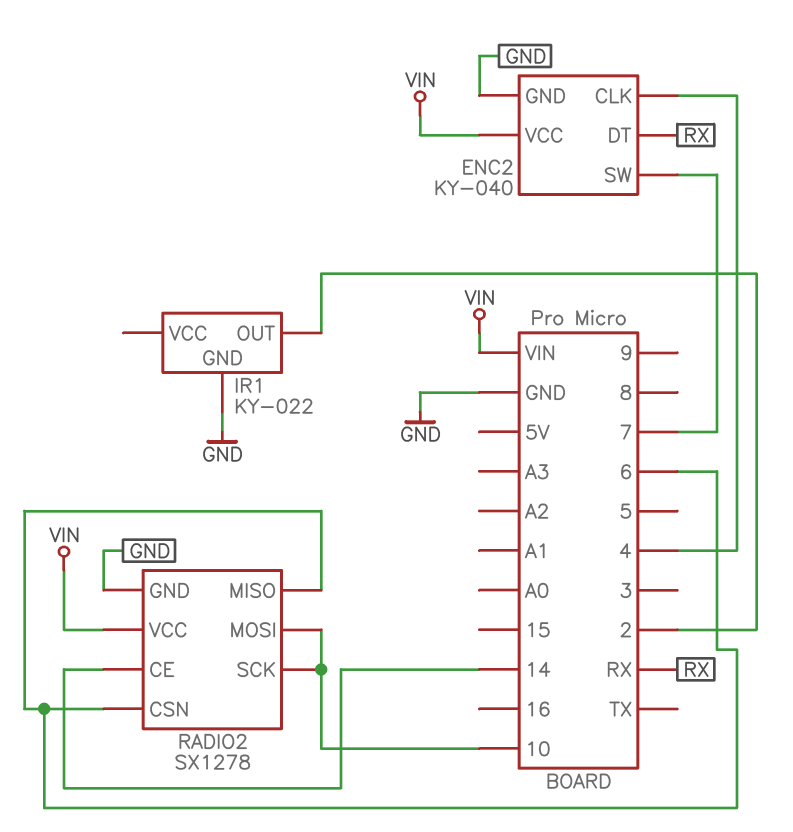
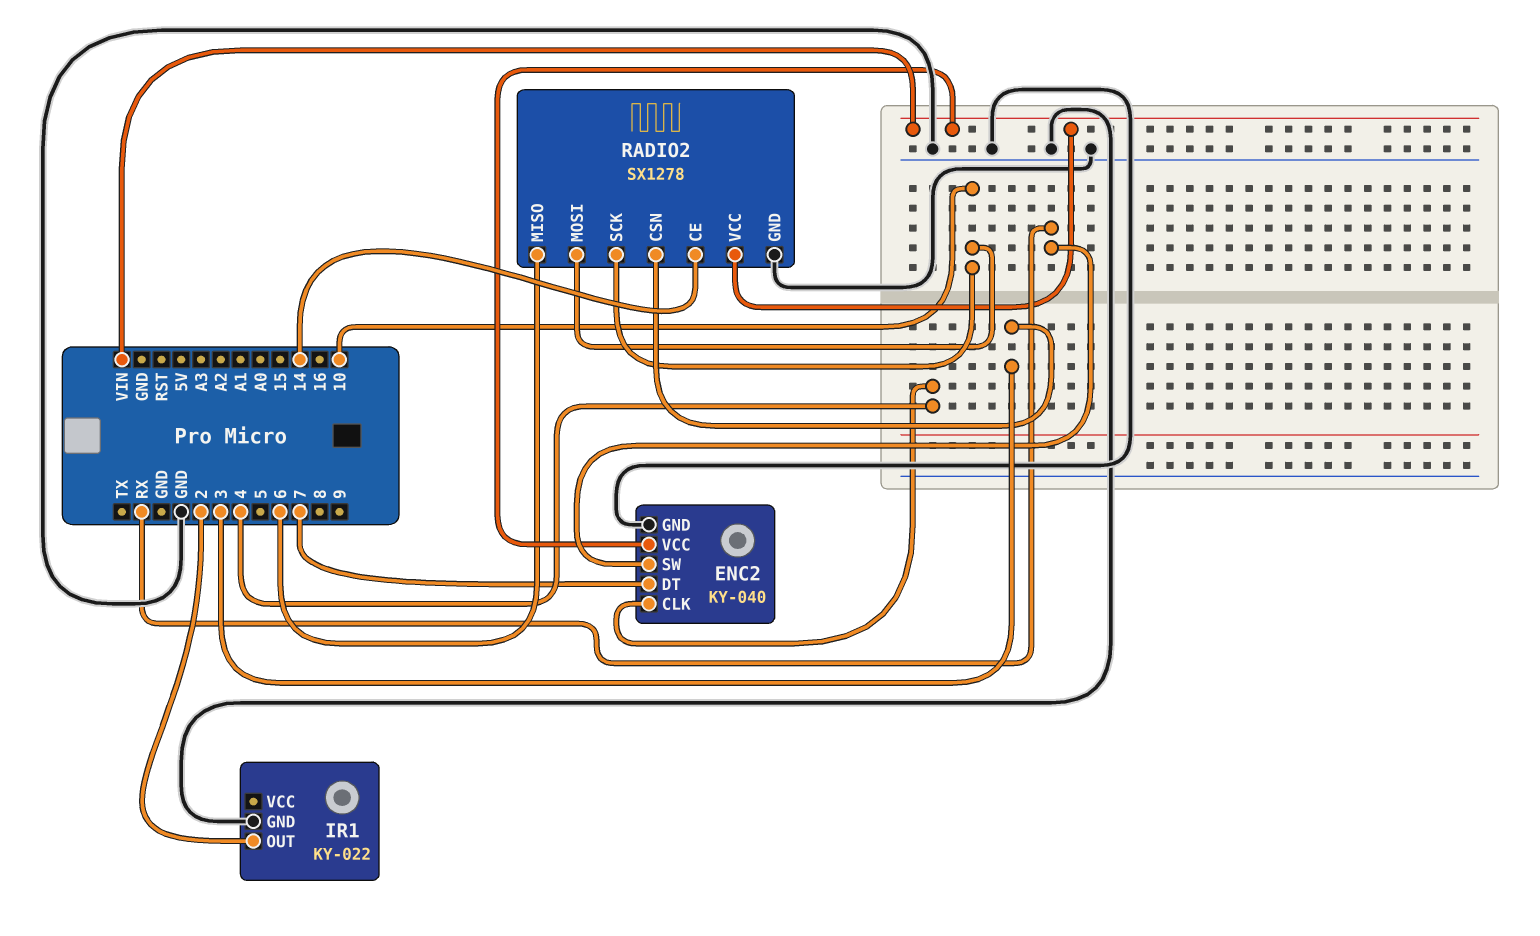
ENC2 pin DT: RX -> 7
ENC2 pin SW: 7 -> RX
RADIO2 pin CSN: 6 -> 3

